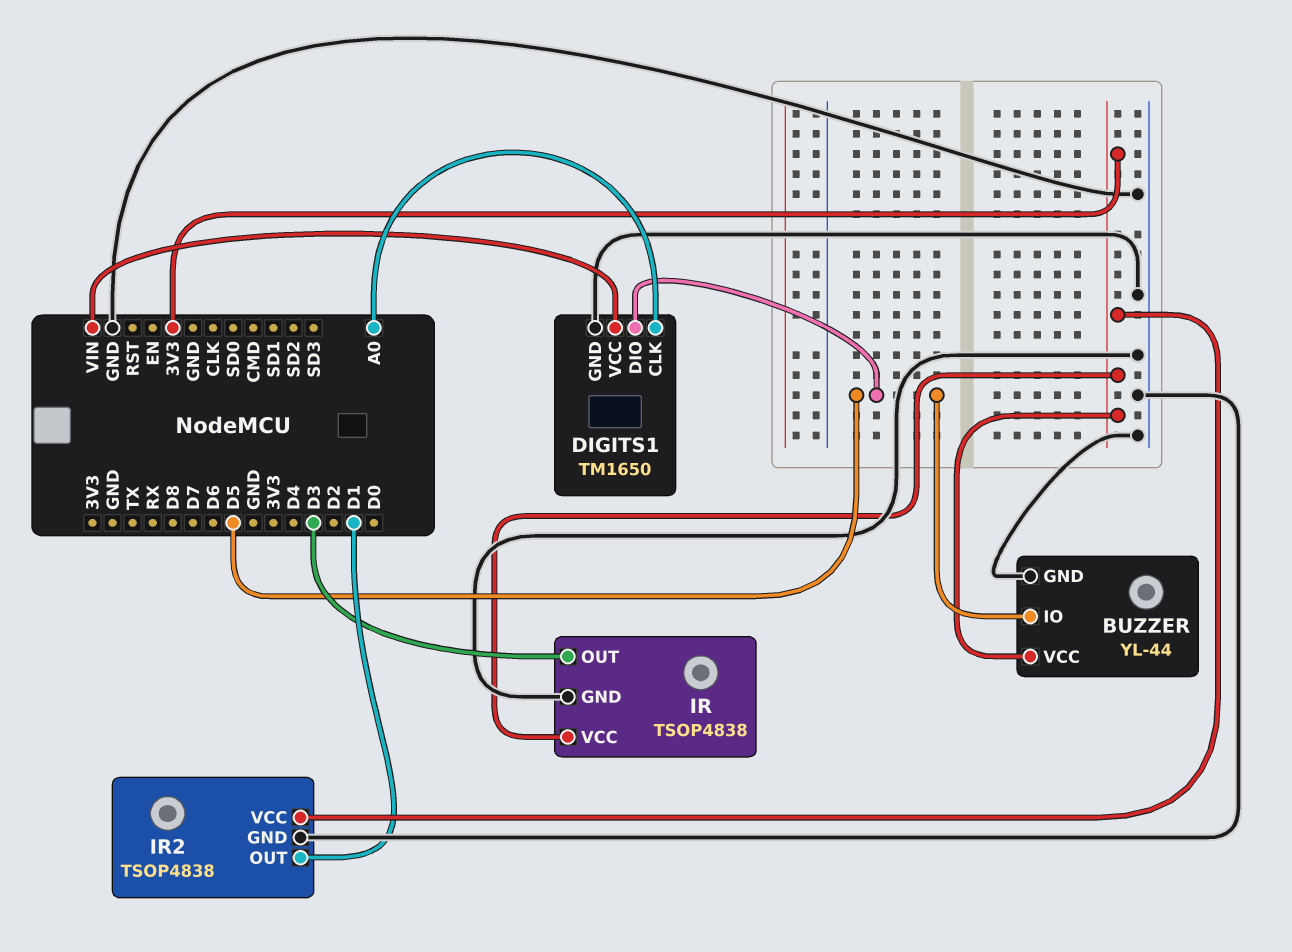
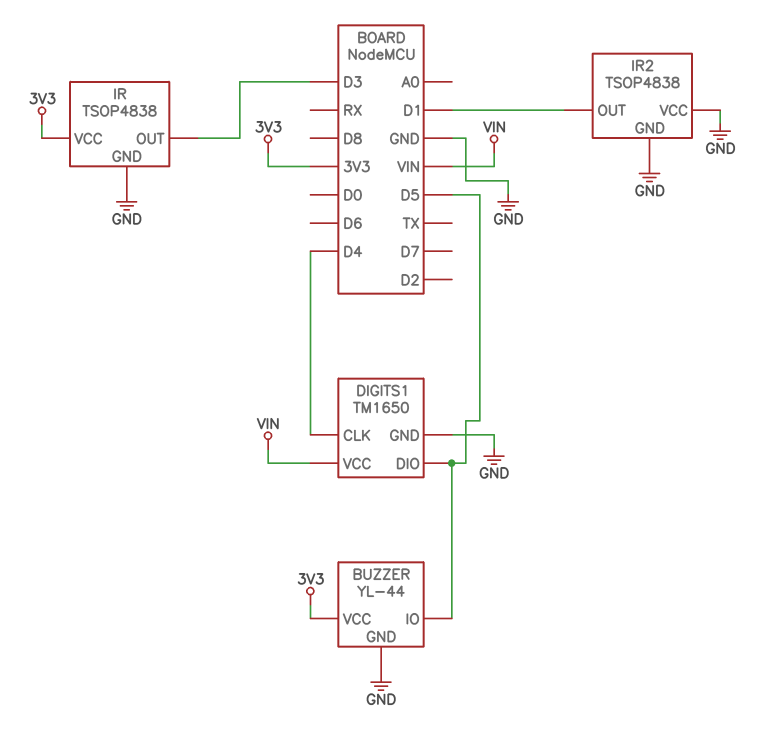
DIGITS1 pin CLK: A0 -> D4
IR2 pin VCC: 3V3 -> GND

